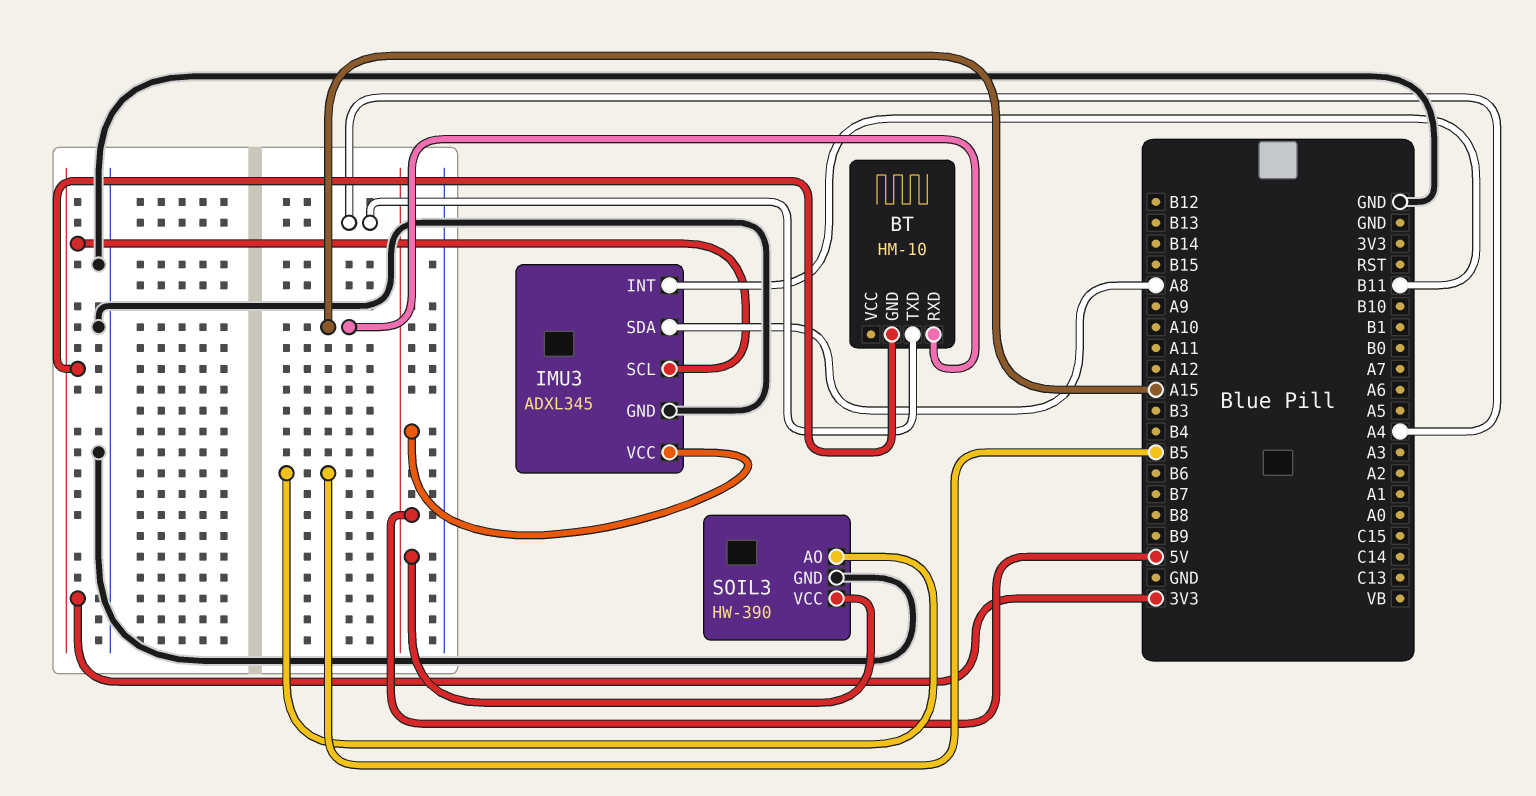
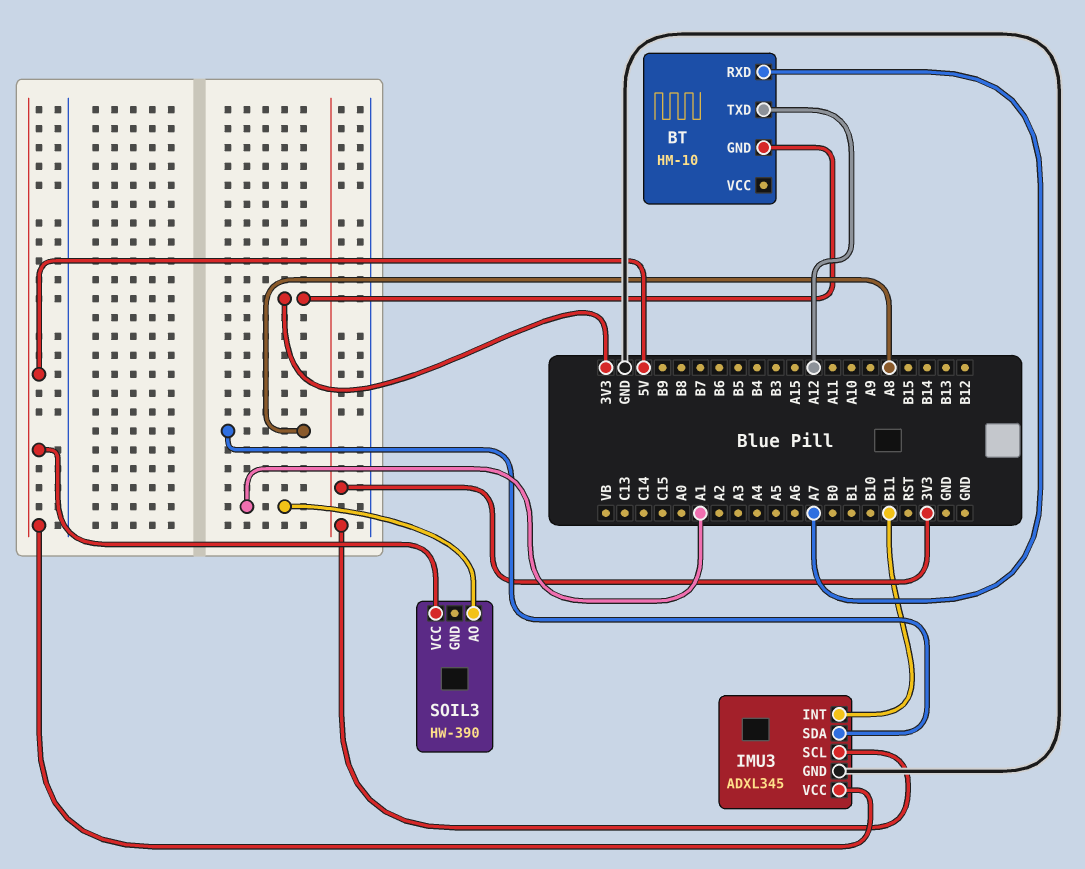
BT pin RXD: A15 -> A7
BT pin TXD: A4 -> A12
SOIL3 pin AO: B5 -> A1
SOIL3 pin GND: GND -> none

